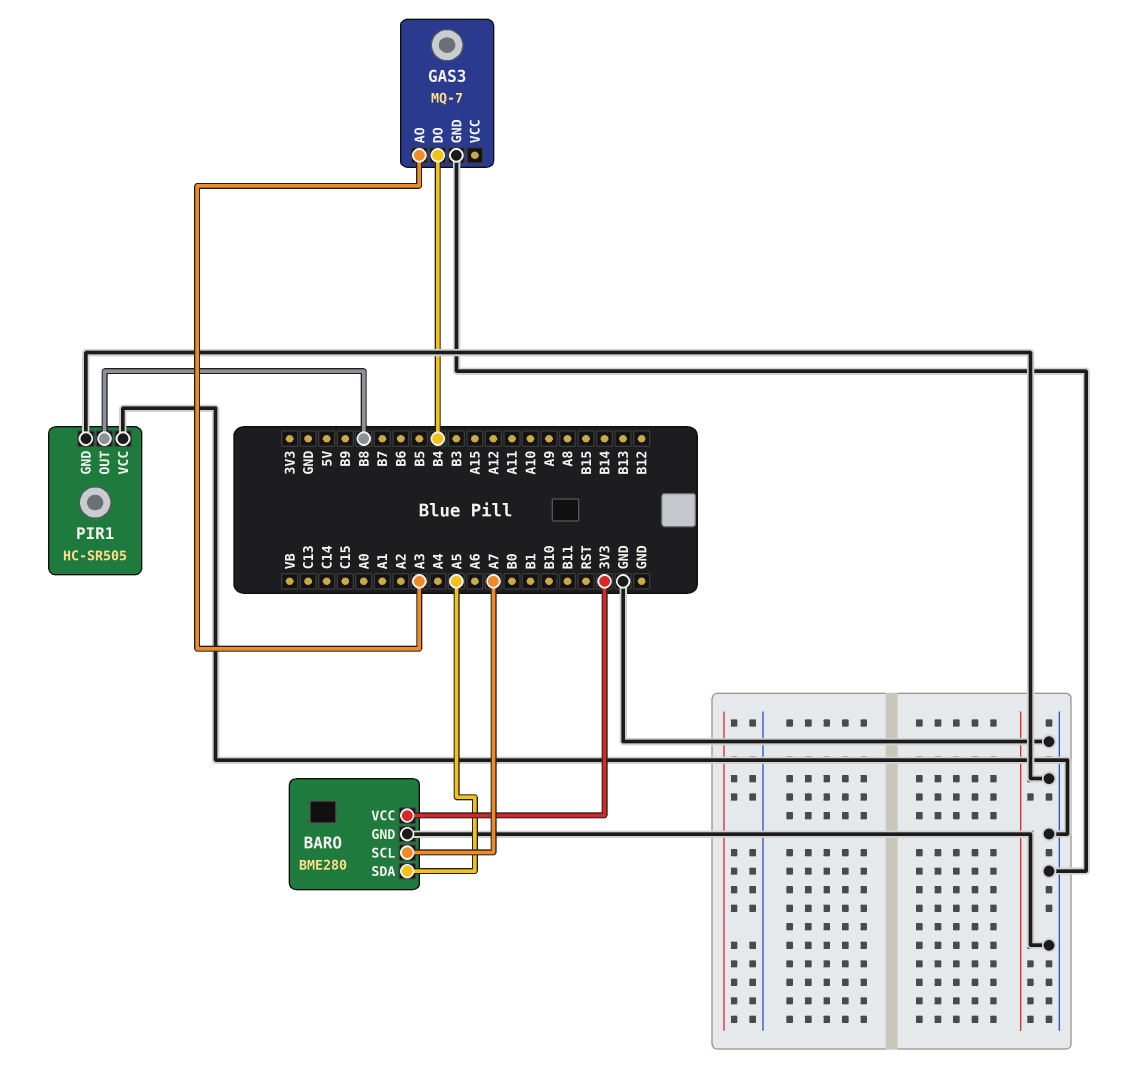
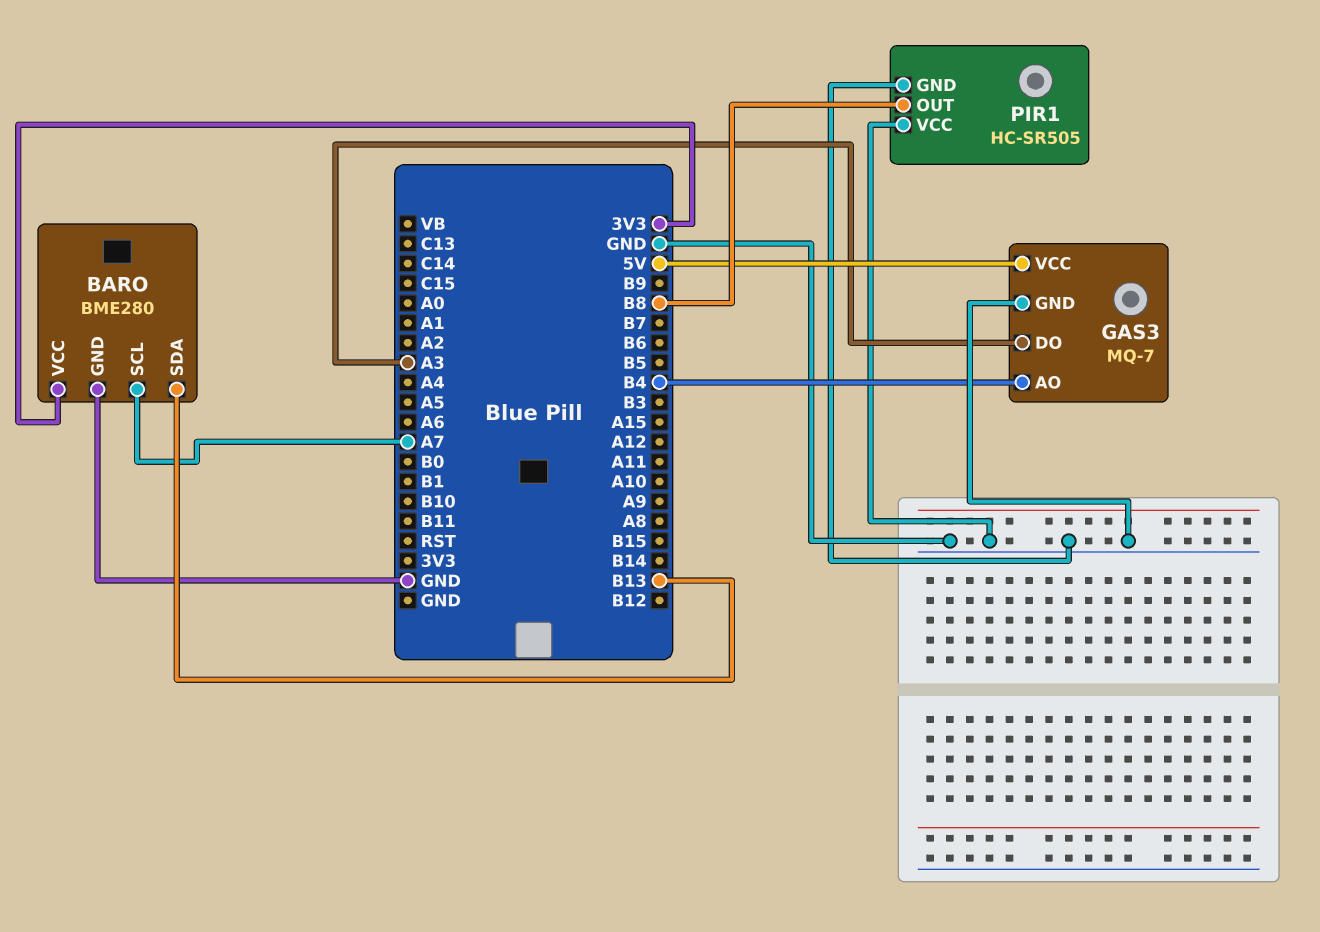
BARO pin SDA: A5 -> B13
GAS3 pin AO: A3 -> B4
GAS3 pin DO: B4 -> A3
GAS3 pin VCC: none -> 5V

